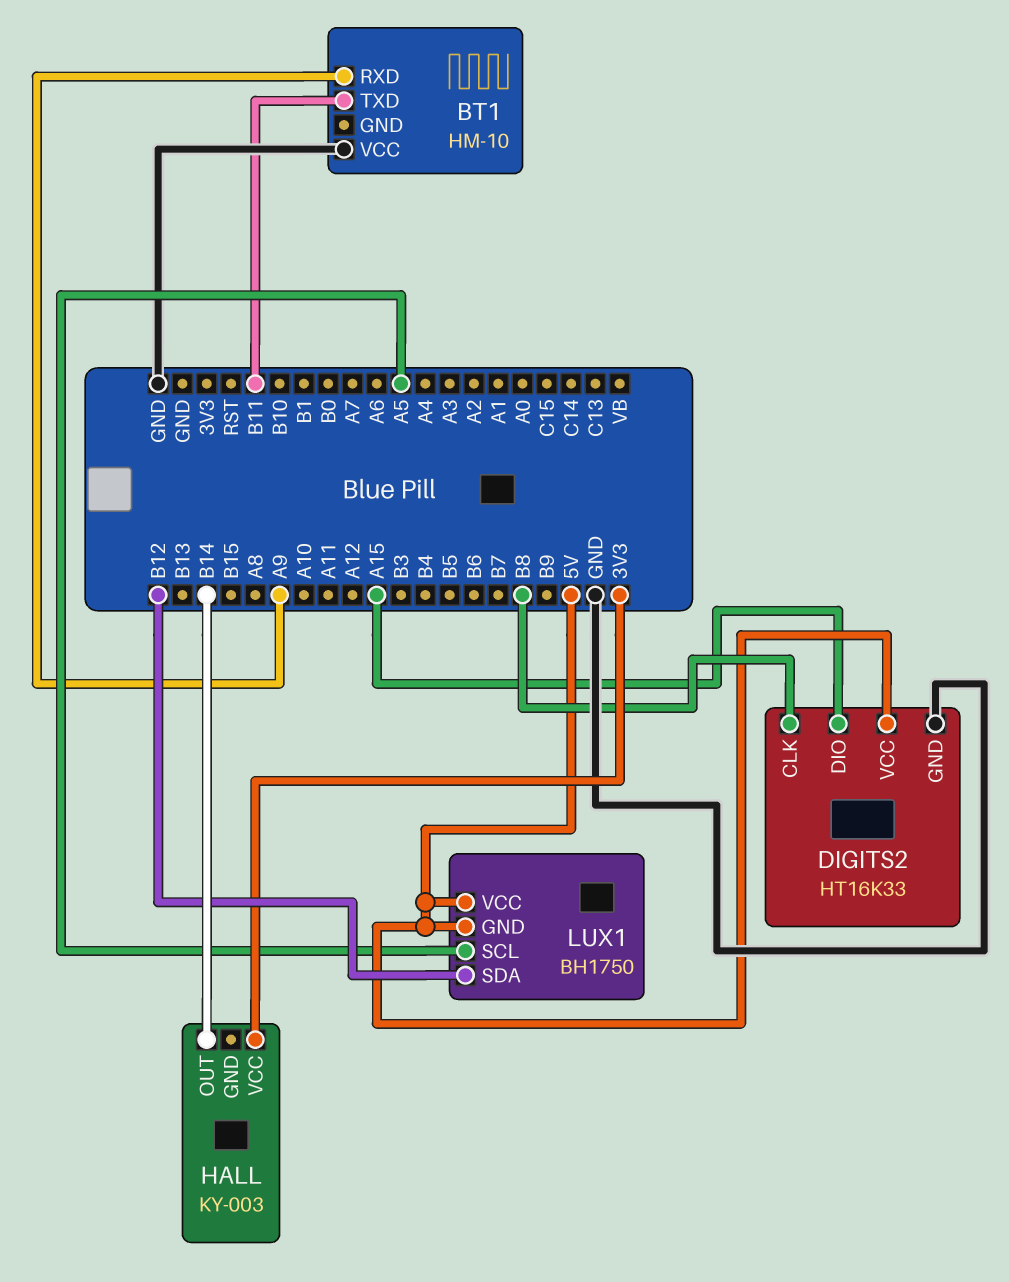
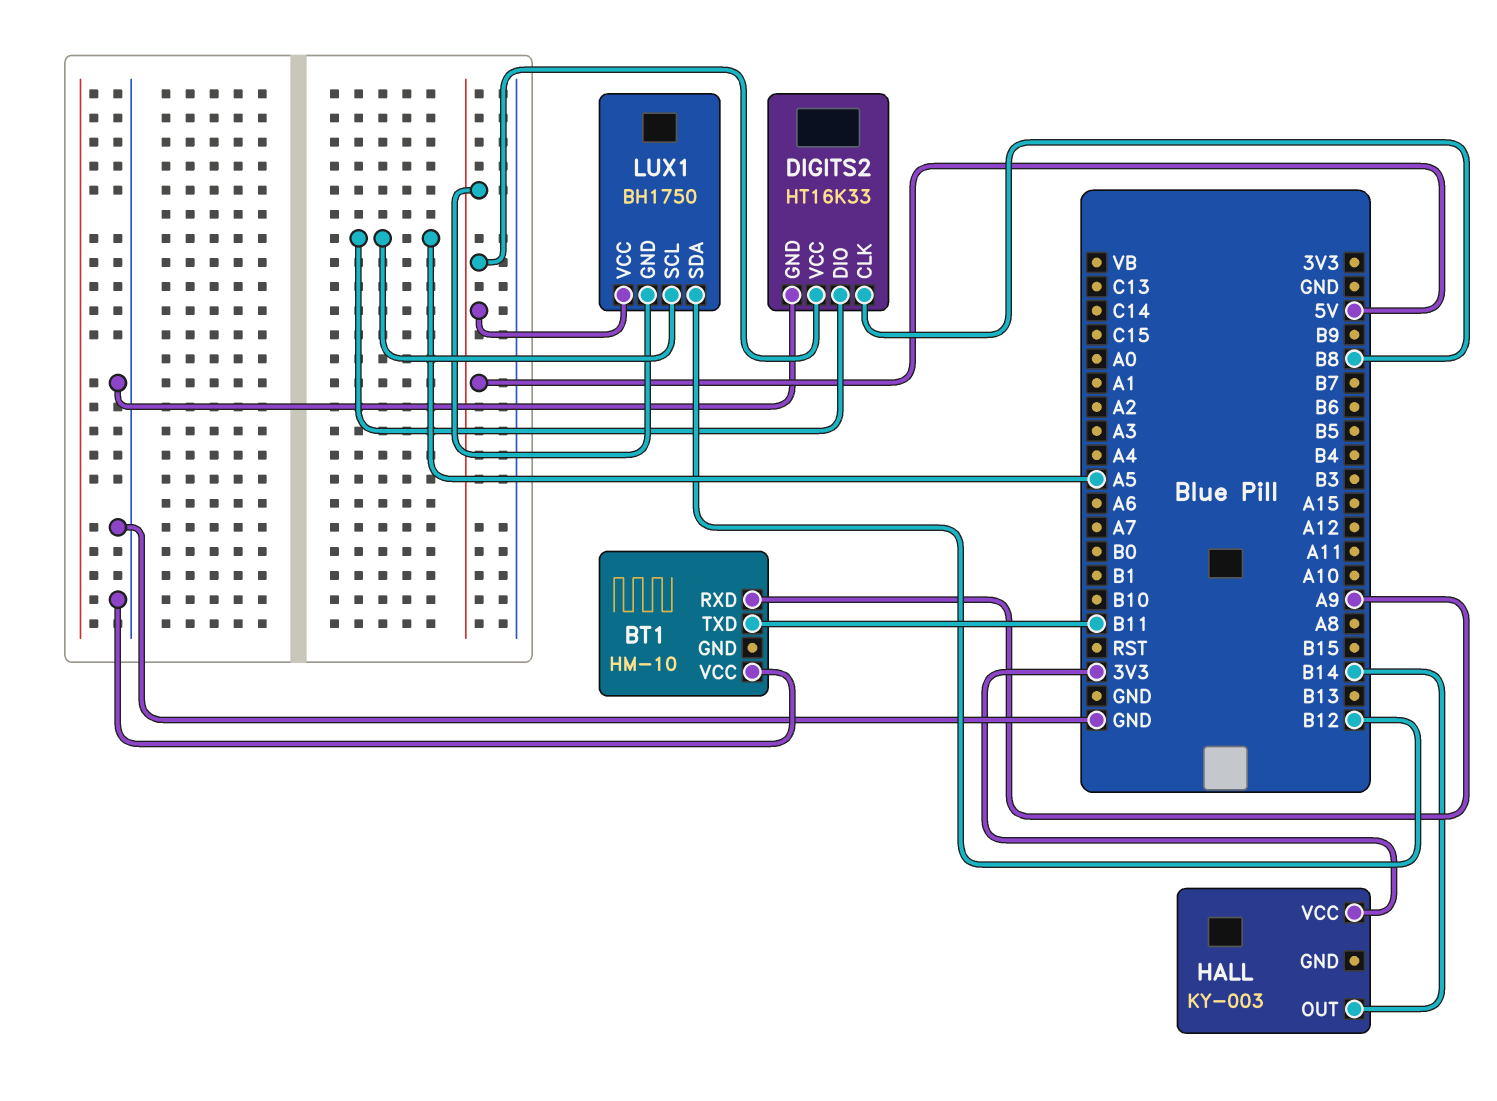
DIGITS2 pin DIO: A15 -> A5

